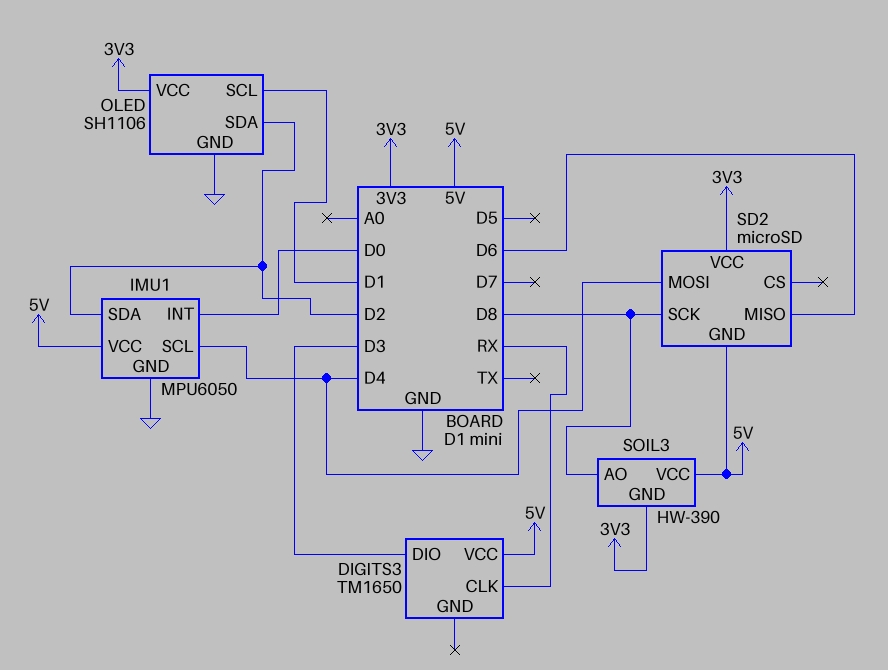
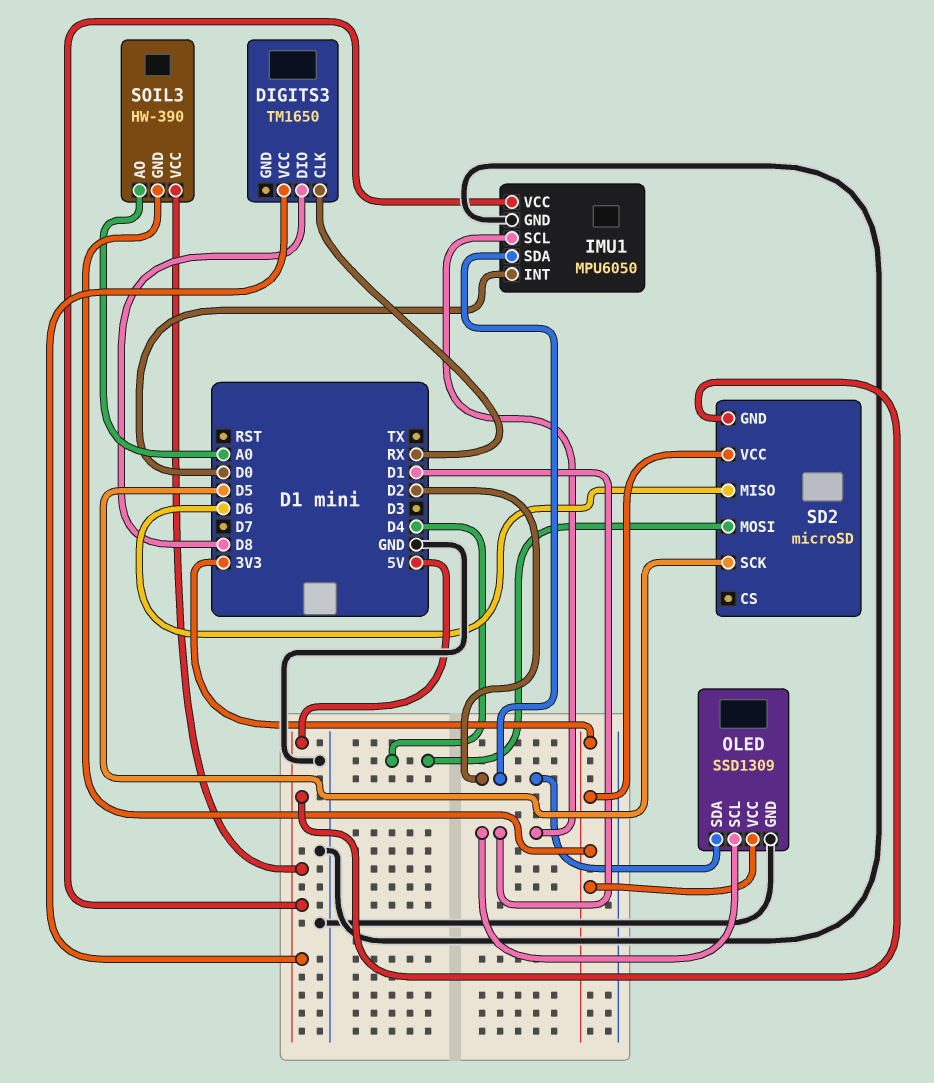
DIGITS3 pin DIO: D3 -> D8
IMU1 pin SCL: D4 -> D1
OLED: SH1106 -> SSD1309
SD2 pin SCK: D8 -> D5
SOIL3 pin AO: D8 -> A0

